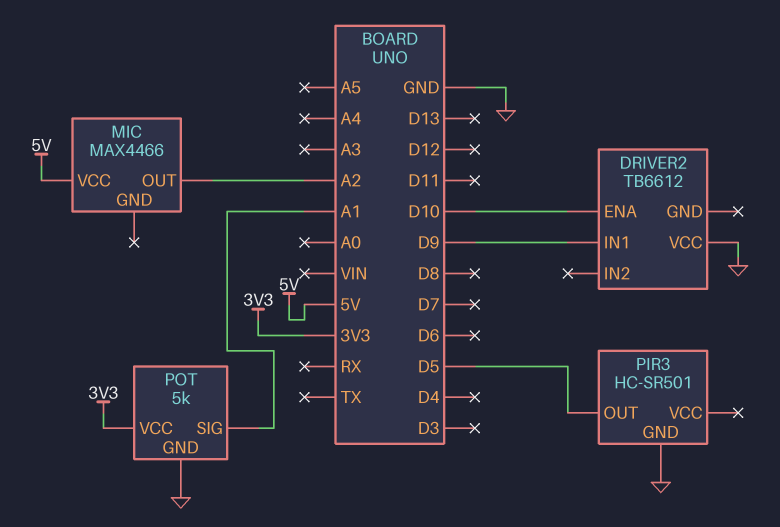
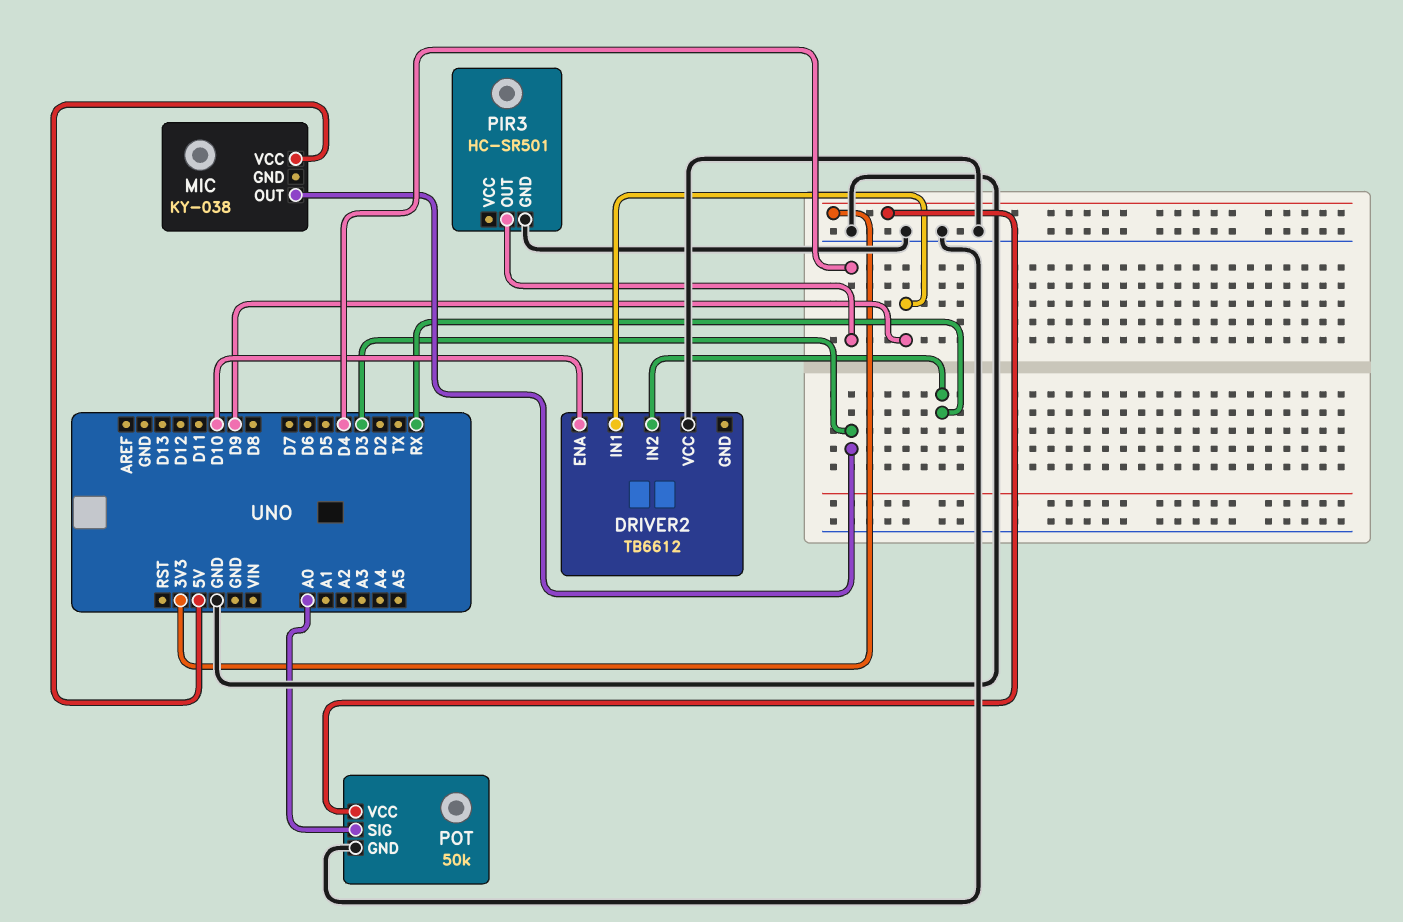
DRIVER2 pin IN2: none -> RX
MIC: MAX4466 -> KY-038
MIC pin OUT: A2 -> D3
PIR3 pin OUT: D5 -> D4
POT: 5k -> 50k
POT pin SIG: A1 -> A0

